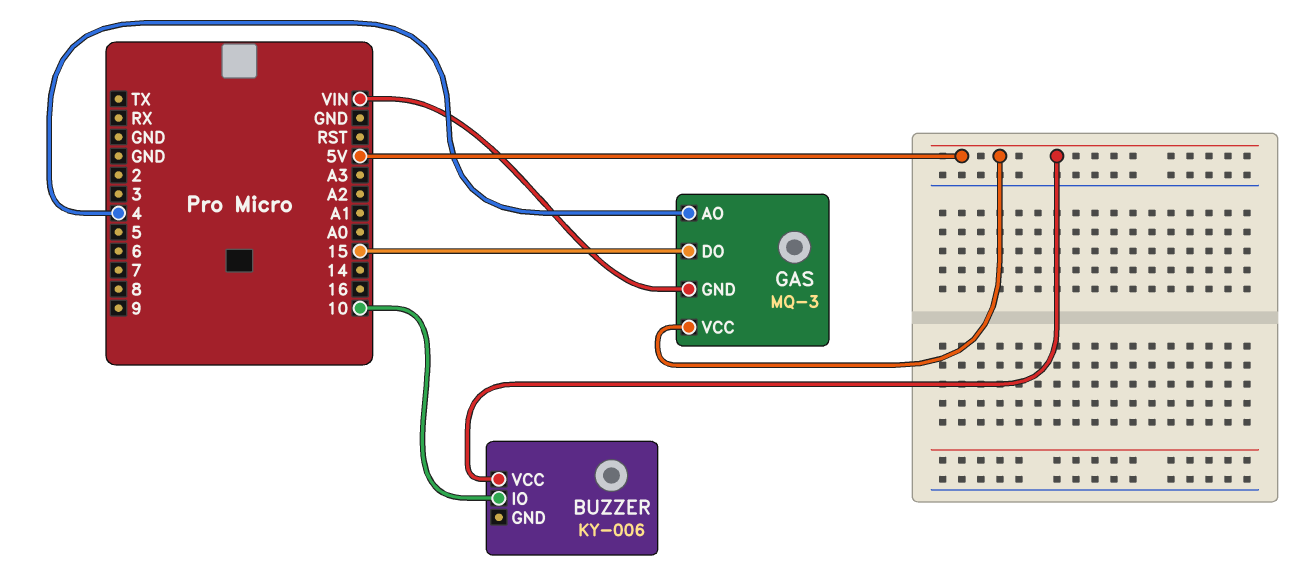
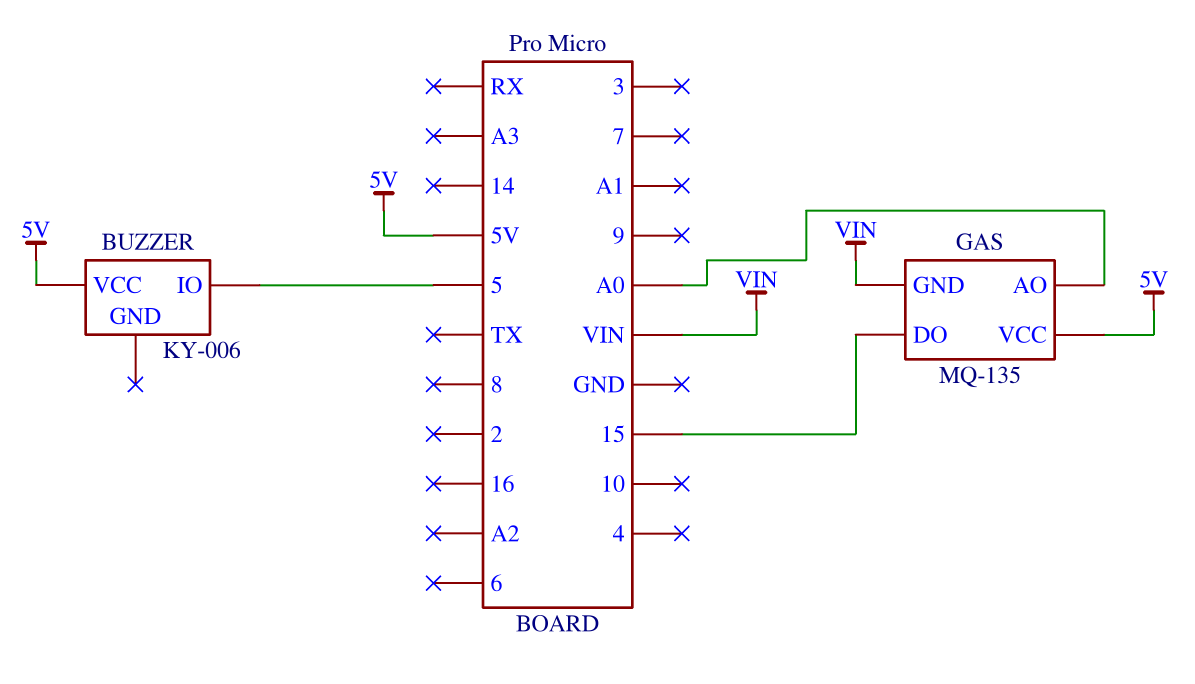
BUZZER pin IO: 10 -> 5
GAS: MQ-3 -> MQ-135
GAS pin AO: 4 -> A0

